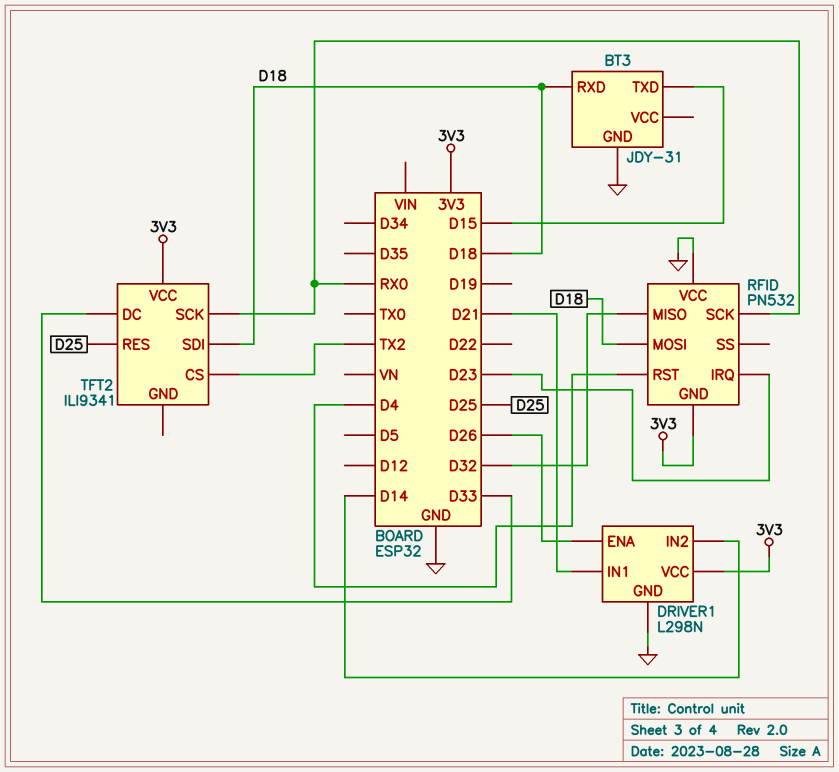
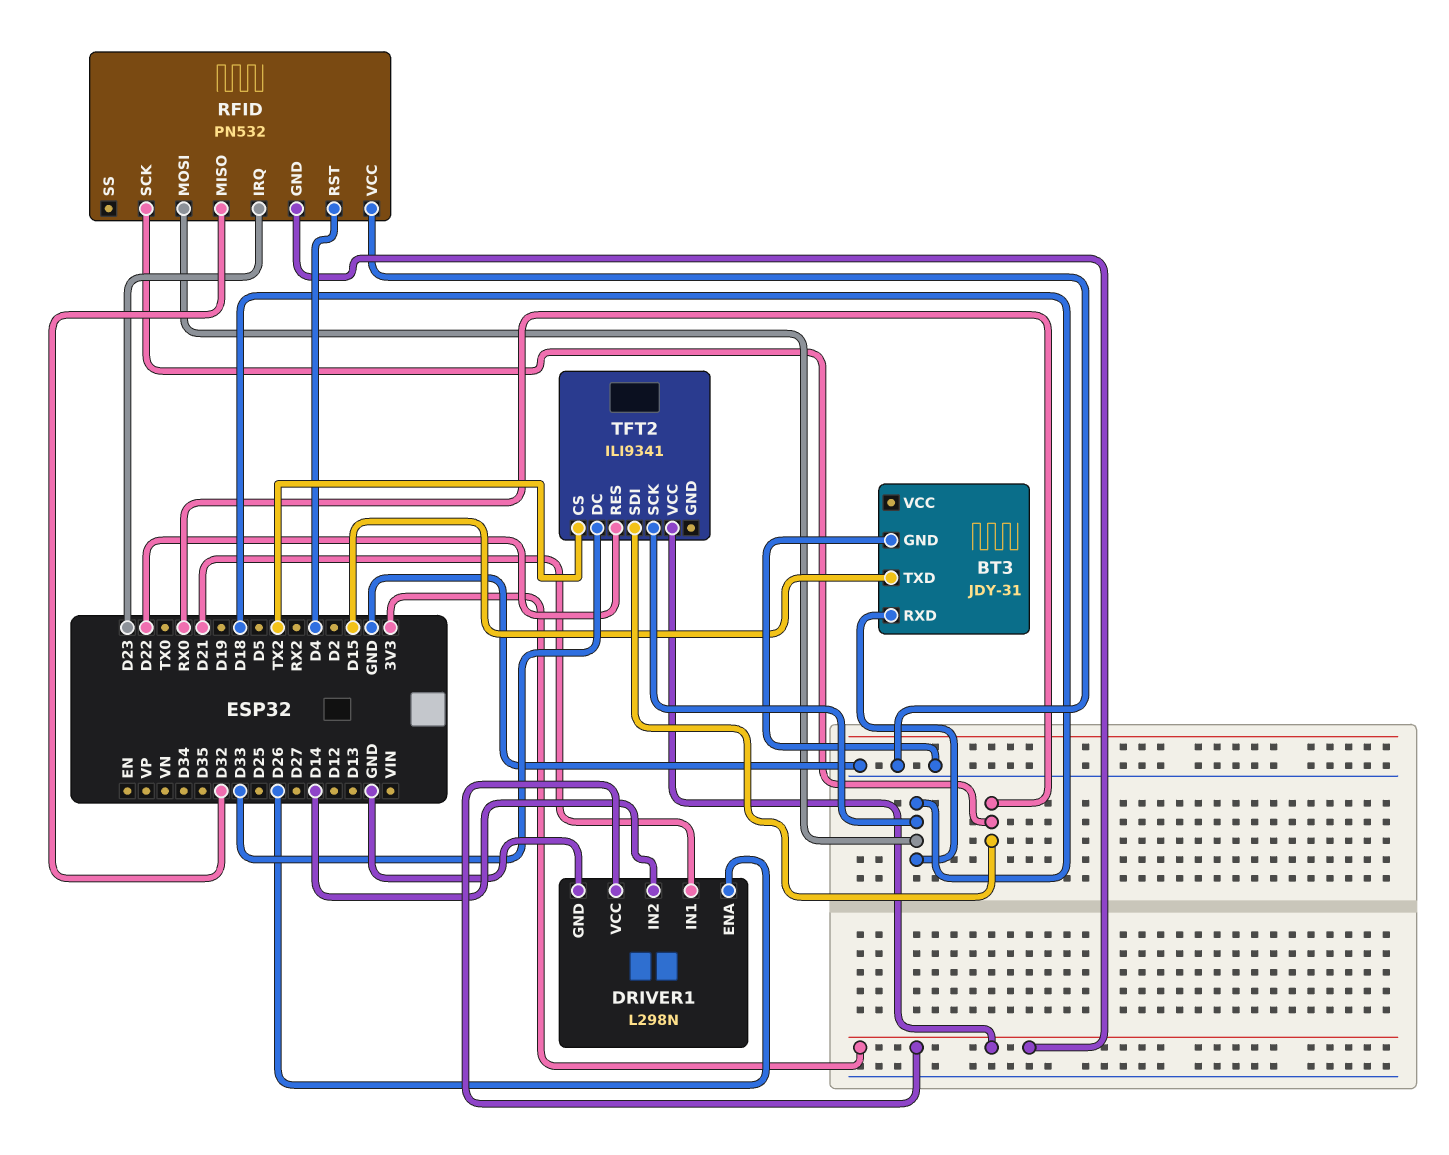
TFT2 pin RES: D25 -> D22
TFT2 pin SCK: RX0 -> D18
TFT2 pin SDI: D18 -> RX0

